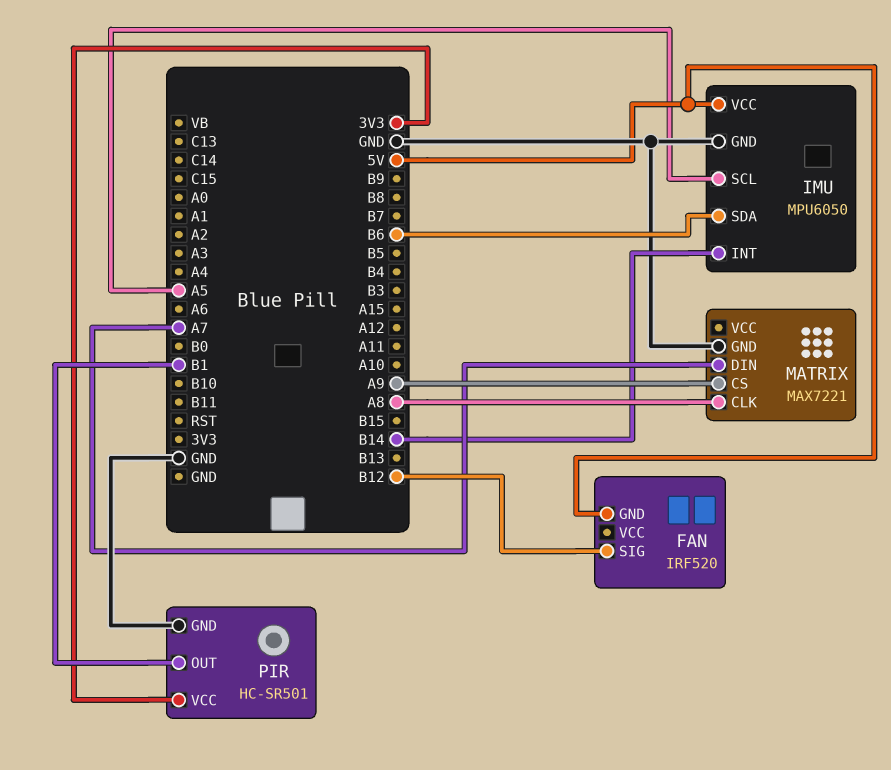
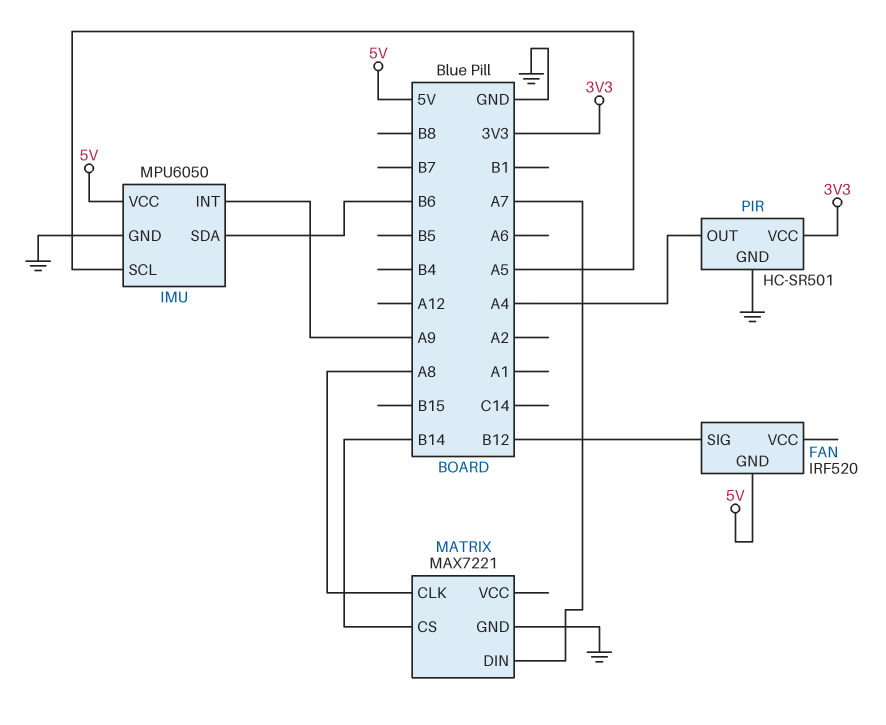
IMU pin INT: B14 -> A9
MATRIX pin CS: A9 -> B14
PIR pin OUT: B1 -> A4

